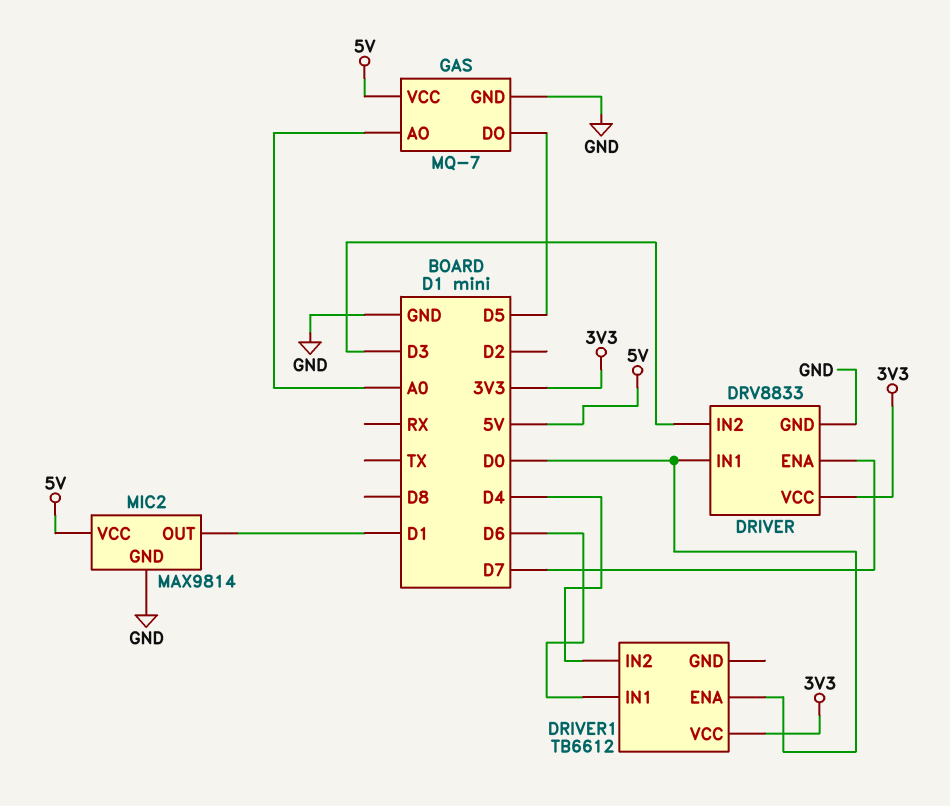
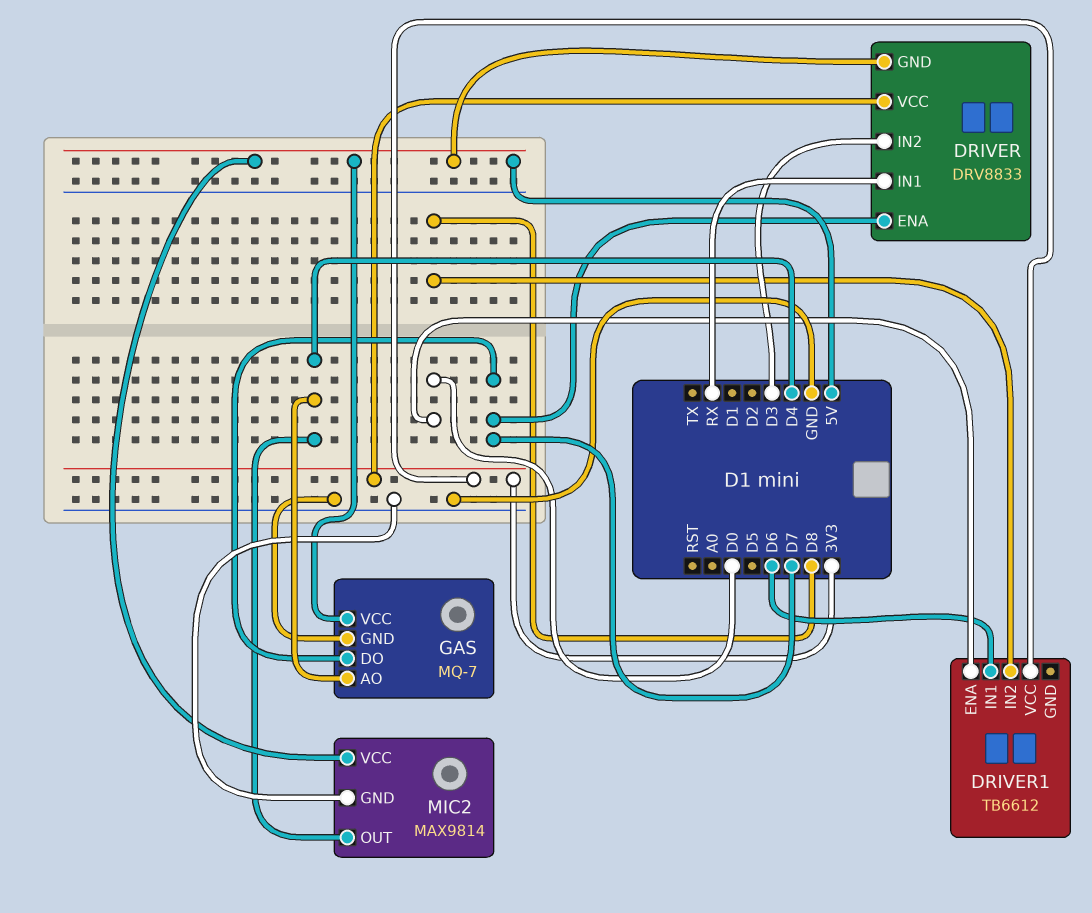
DRIVER pin GND: GND -> 5V
DRIVER pin IN1: D0 -> RX
DRIVER1 pin IN2: D4 -> D8
GAS pin AO: A0 -> D4
GAS pin DO: D5 -> D7
MIC2 pin OUT: D1 -> D4

